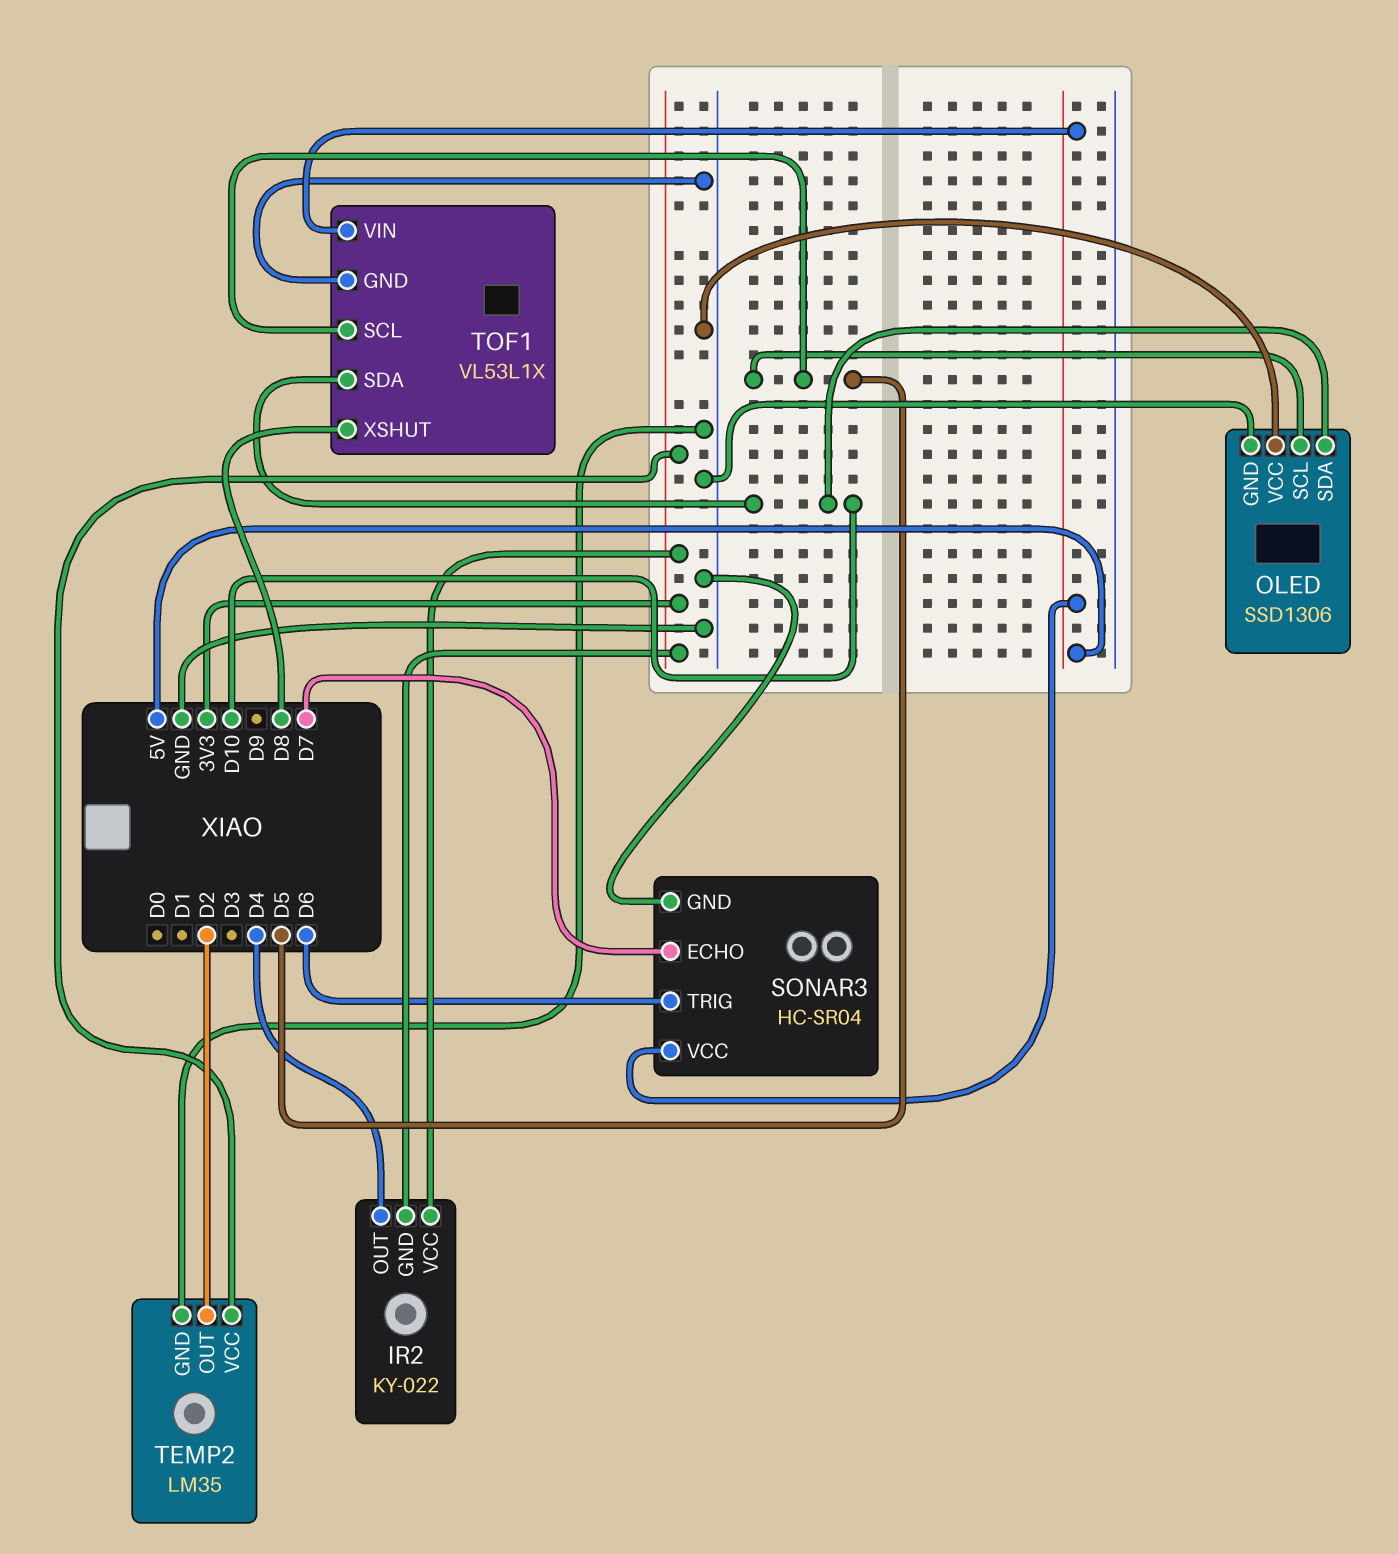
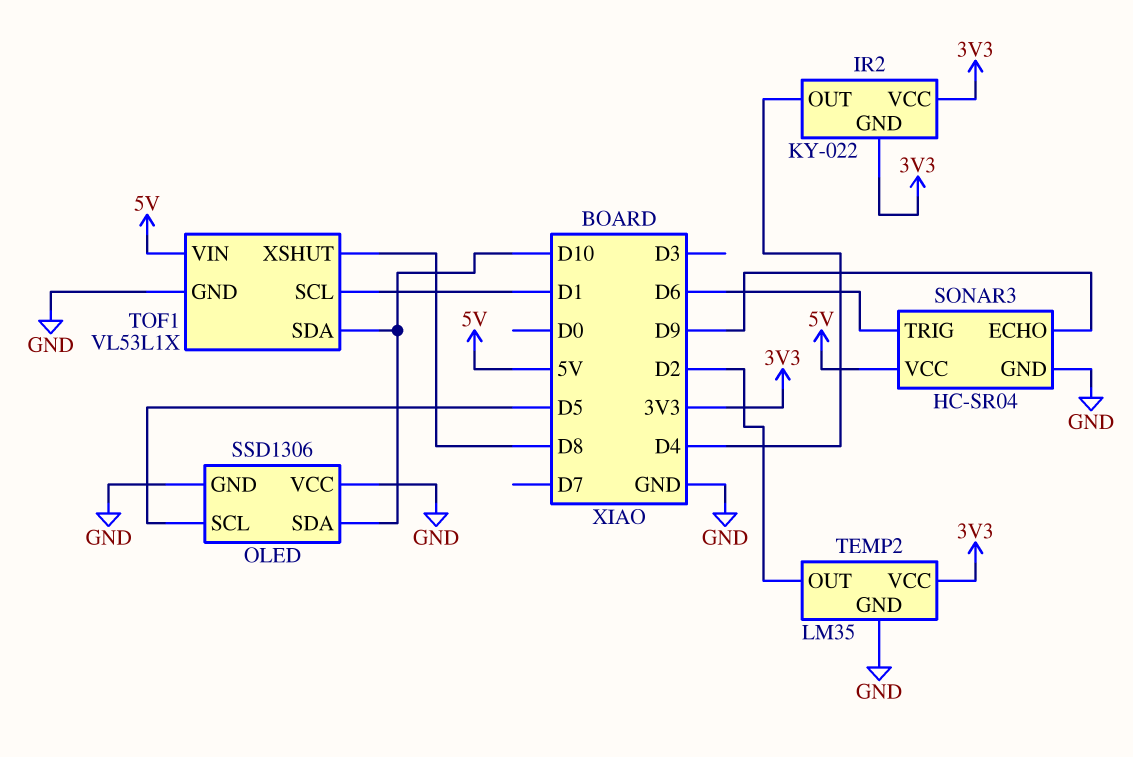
SONAR3 pin ECHO: D7 -> D9
TOF1 pin SCL: D5 -> D1

